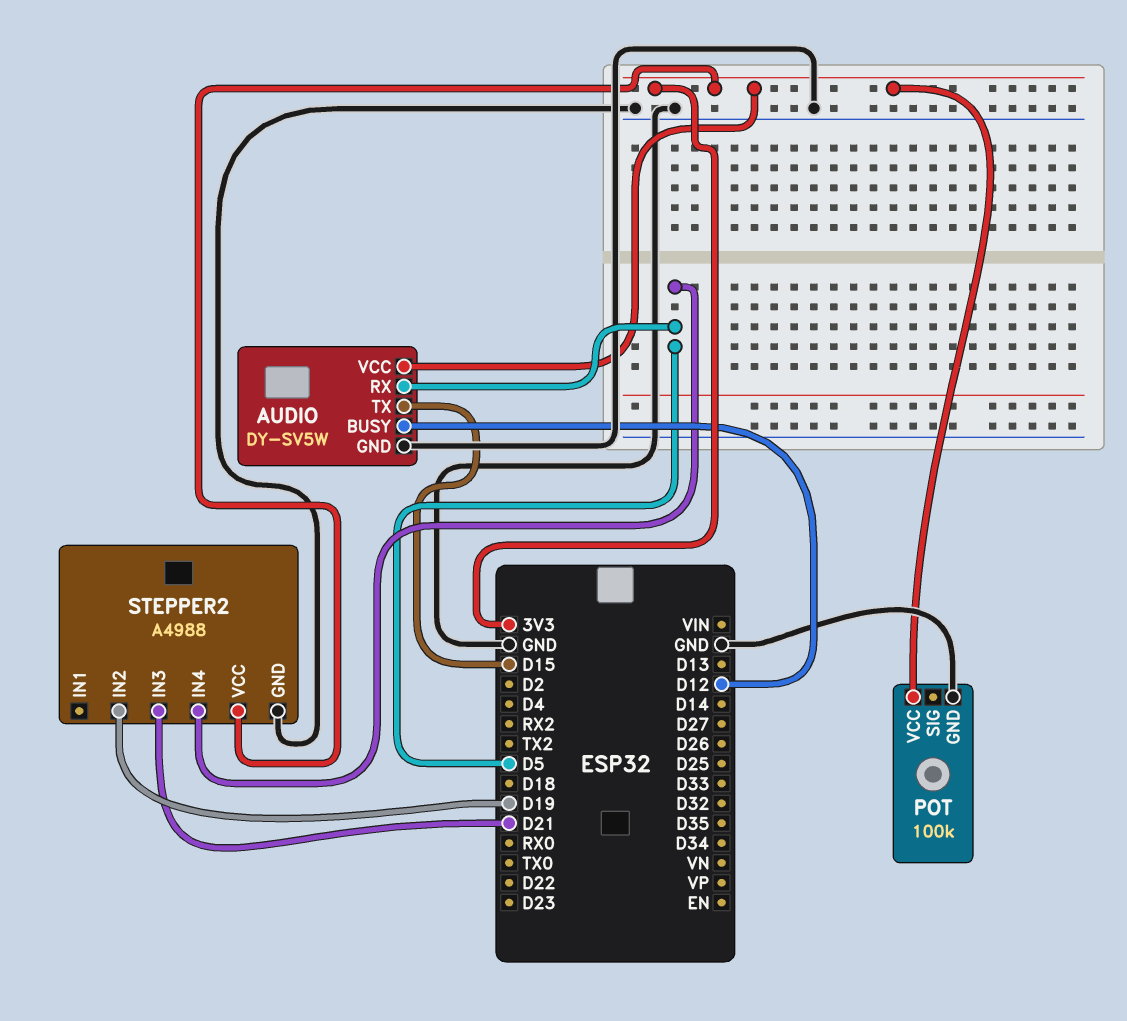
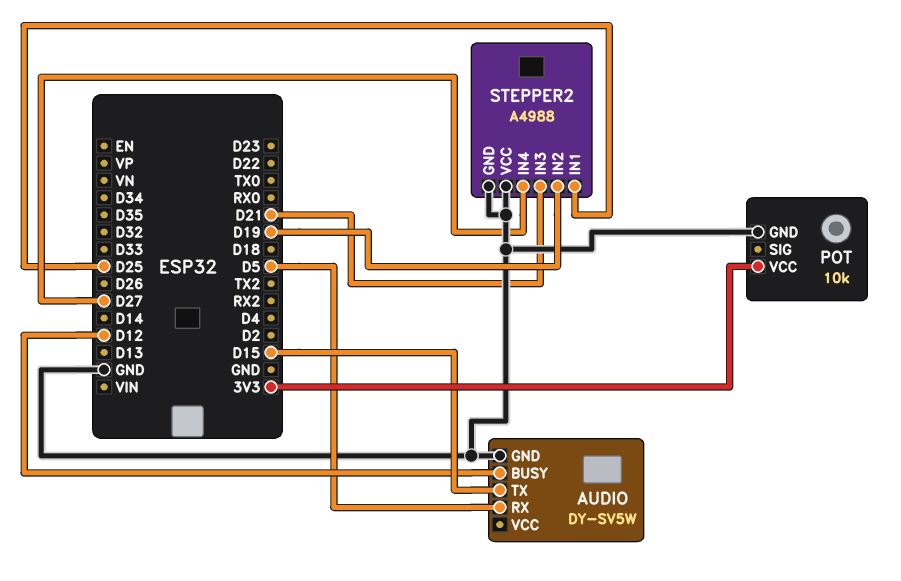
AUDIO pin VCC: 3V3 -> none
POT: 100k -> 10k
STEPPER2 pin IN1: none -> D25
STEPPER2 pin IN4: D5 -> D27
STEPPER2 pin VCC: 3V3 -> GND

